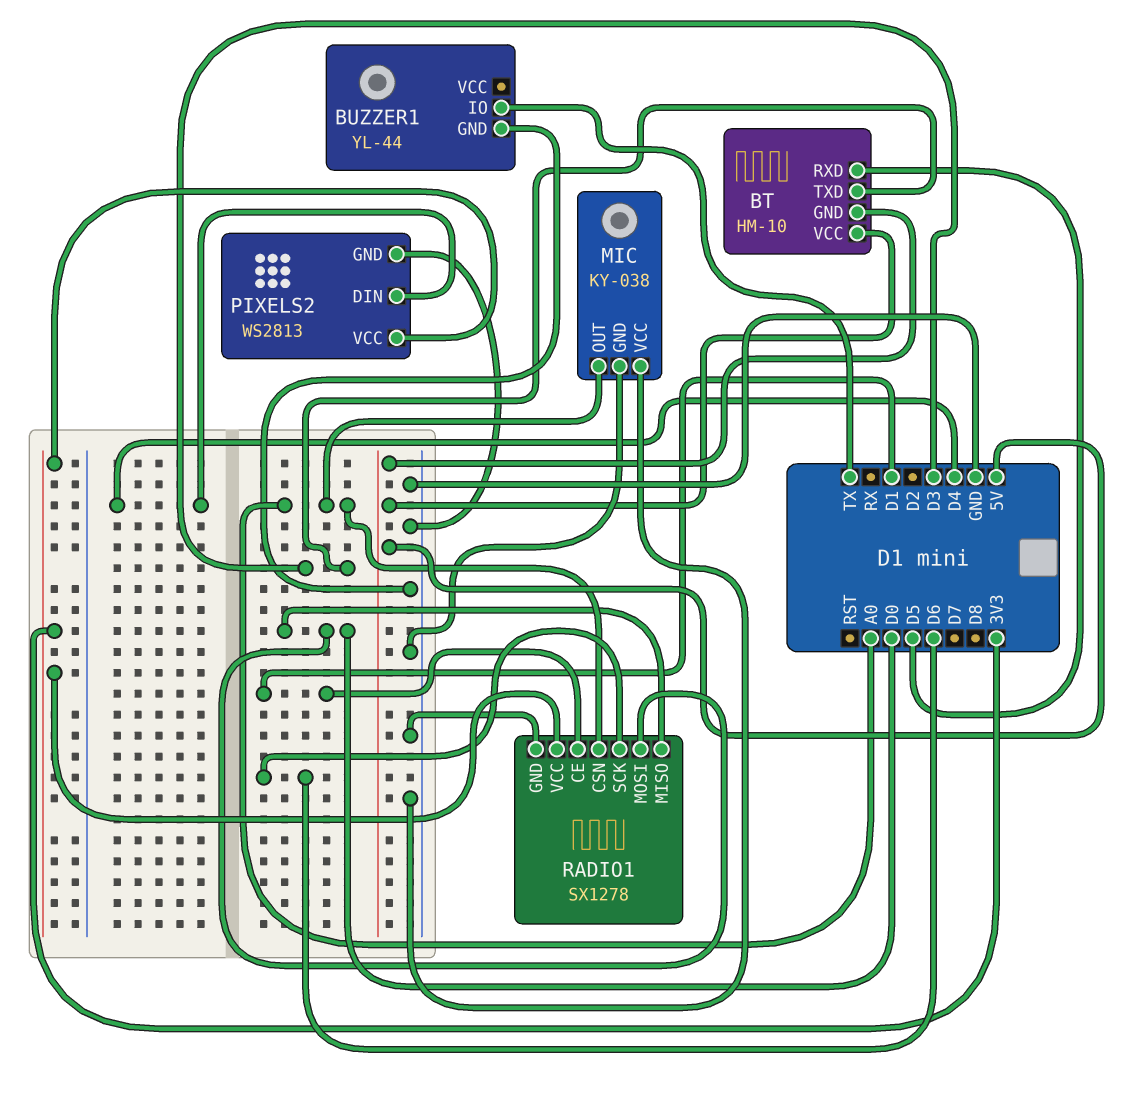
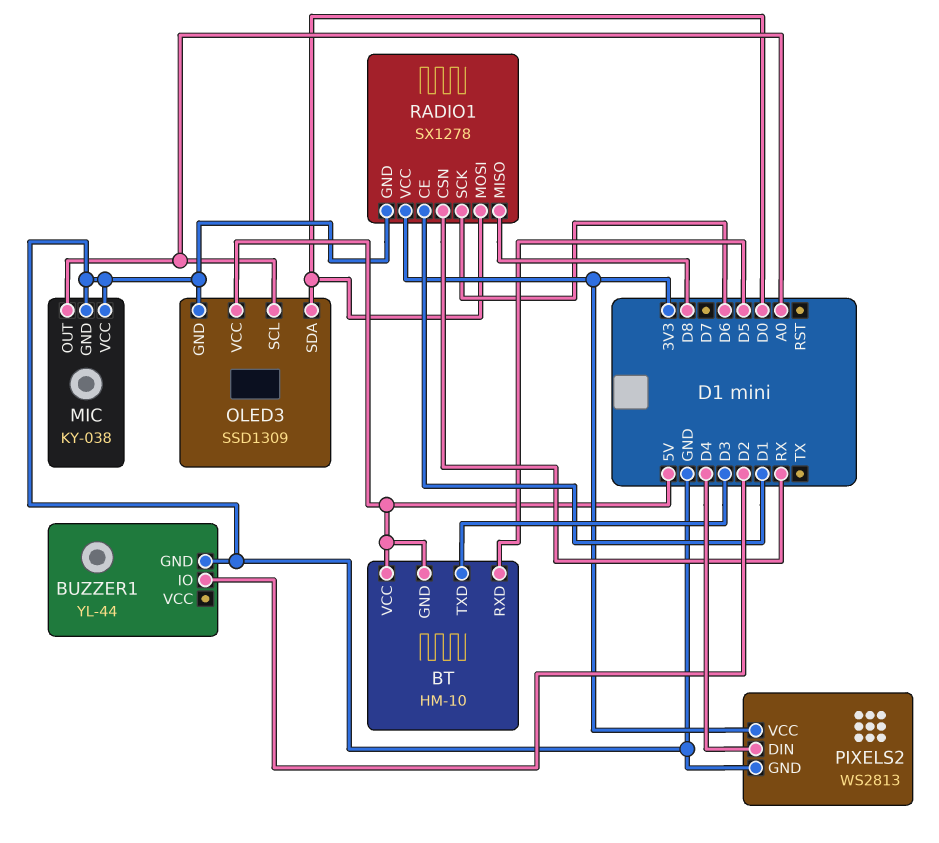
BUZZER1 pin IO: TX -> D2
OLED3: none -> SSD1309
OLED3 pin GND: none -> GND
OLED3 pin SCL: none -> A0
OLED3 pin SDA: none -> D0
OLED3 pin VCC: none -> 5V
RADIO1 pin CSN: A0 -> RX
RADIO1 pin MISO: D0 -> D8

